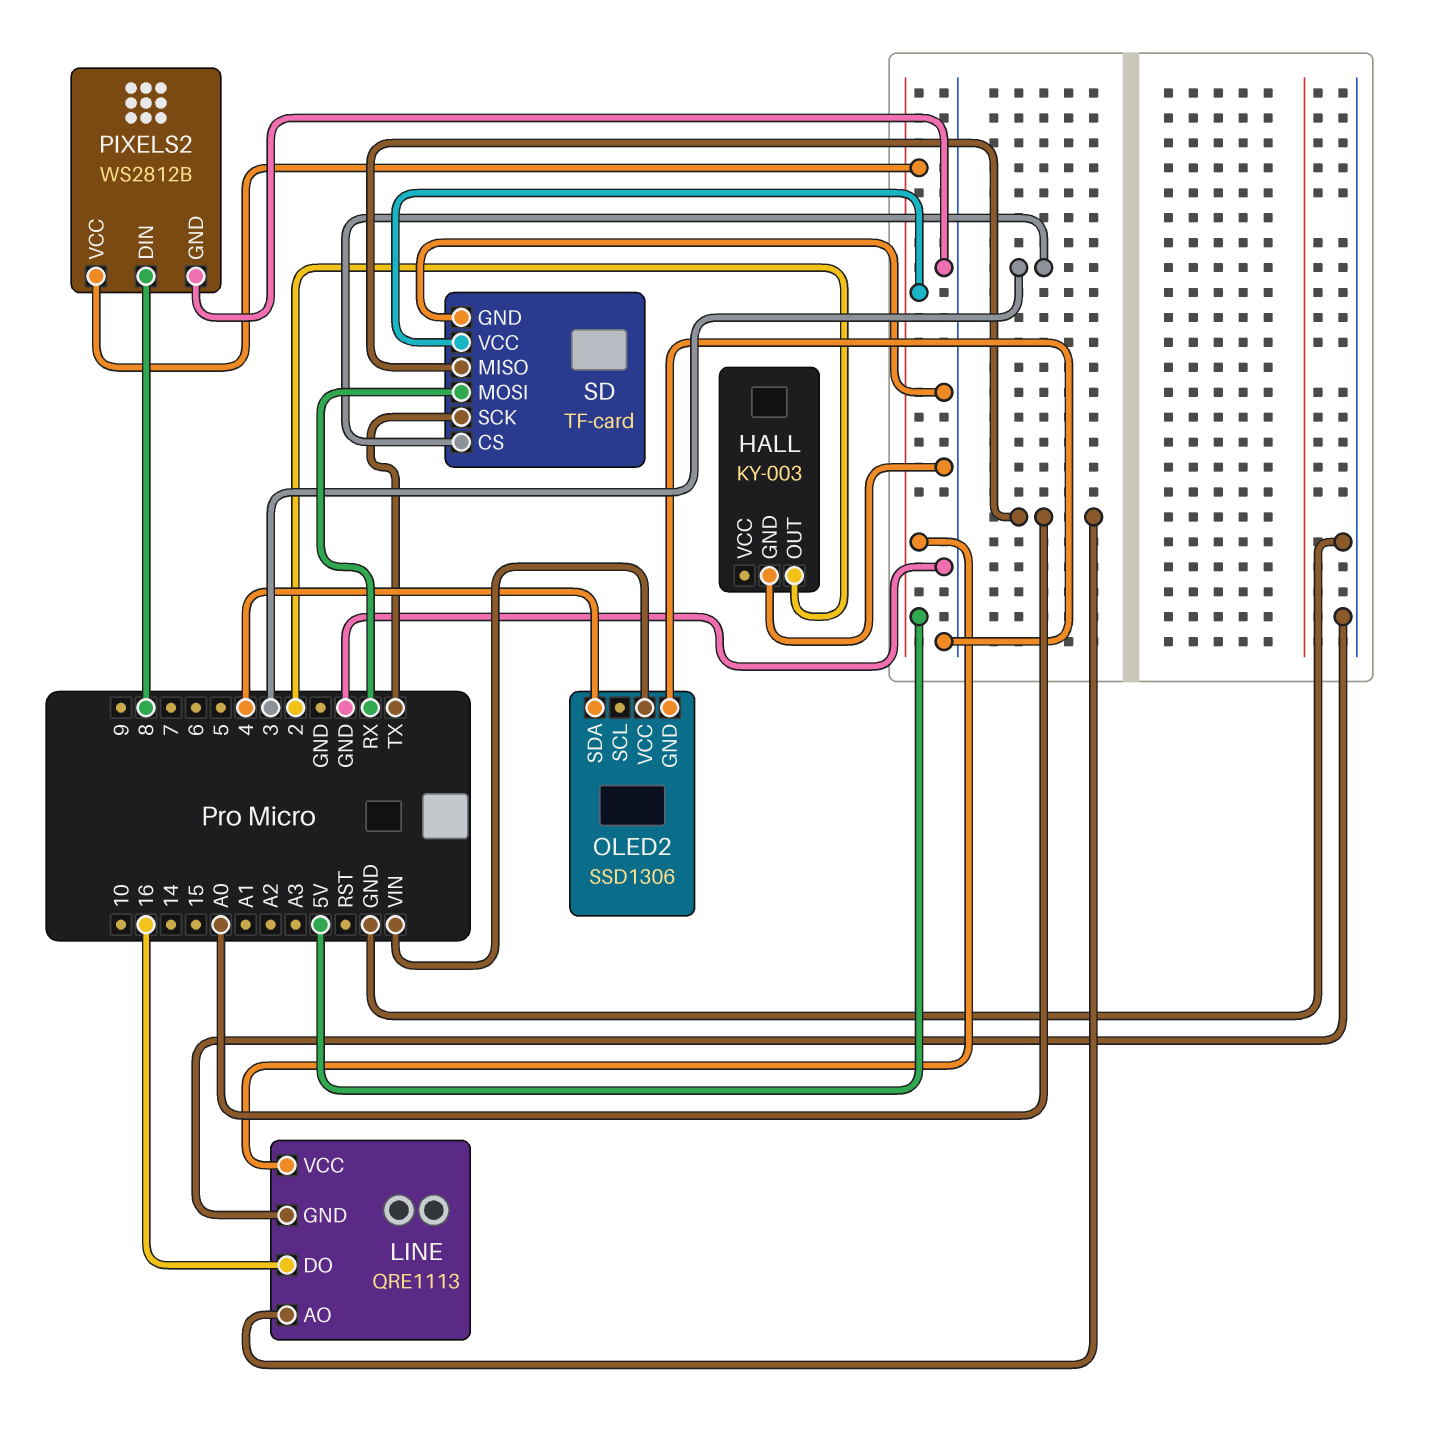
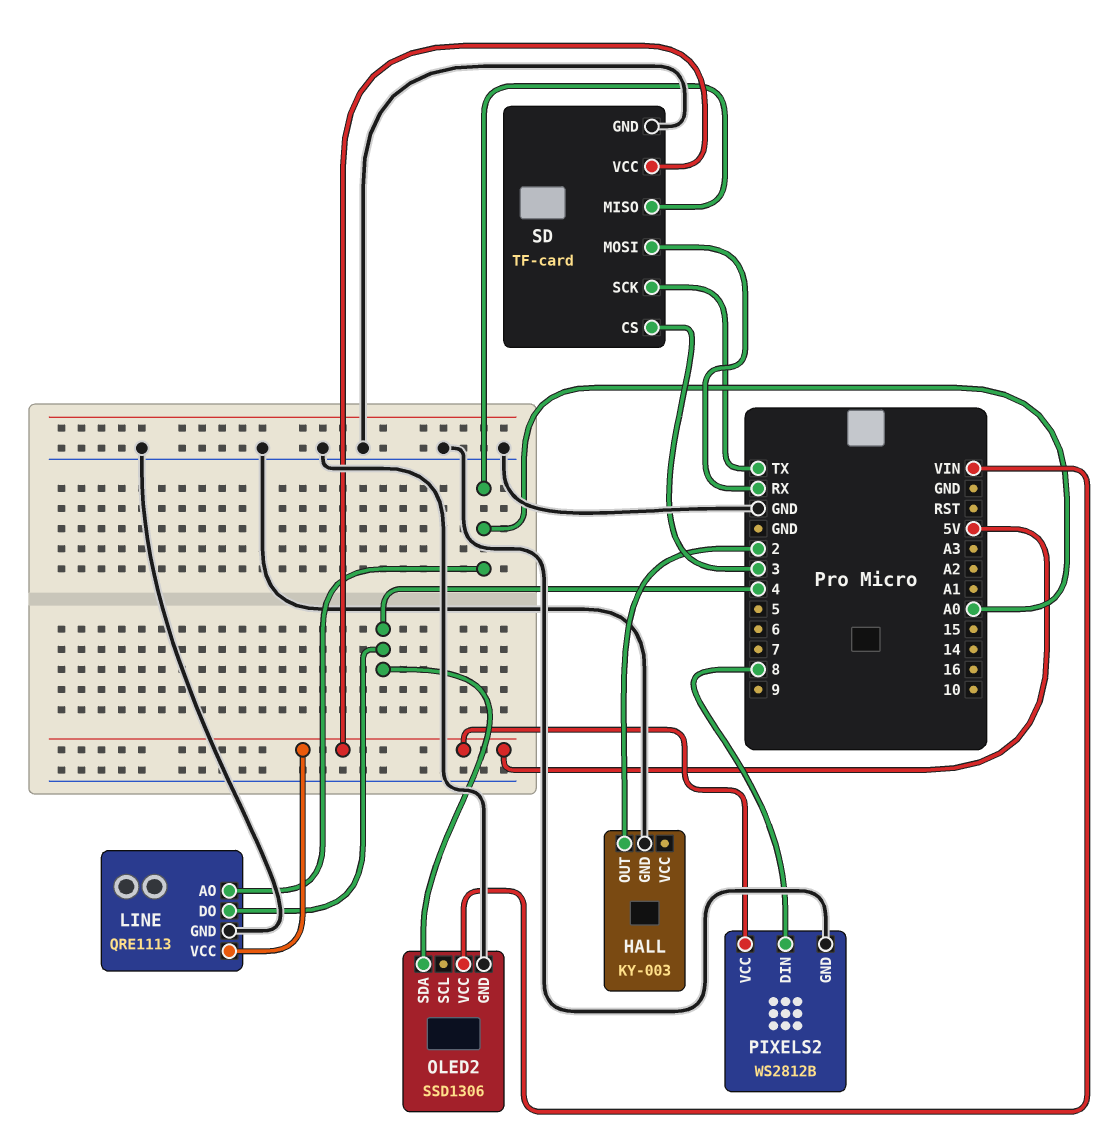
LINE pin DO: 16 -> 4

